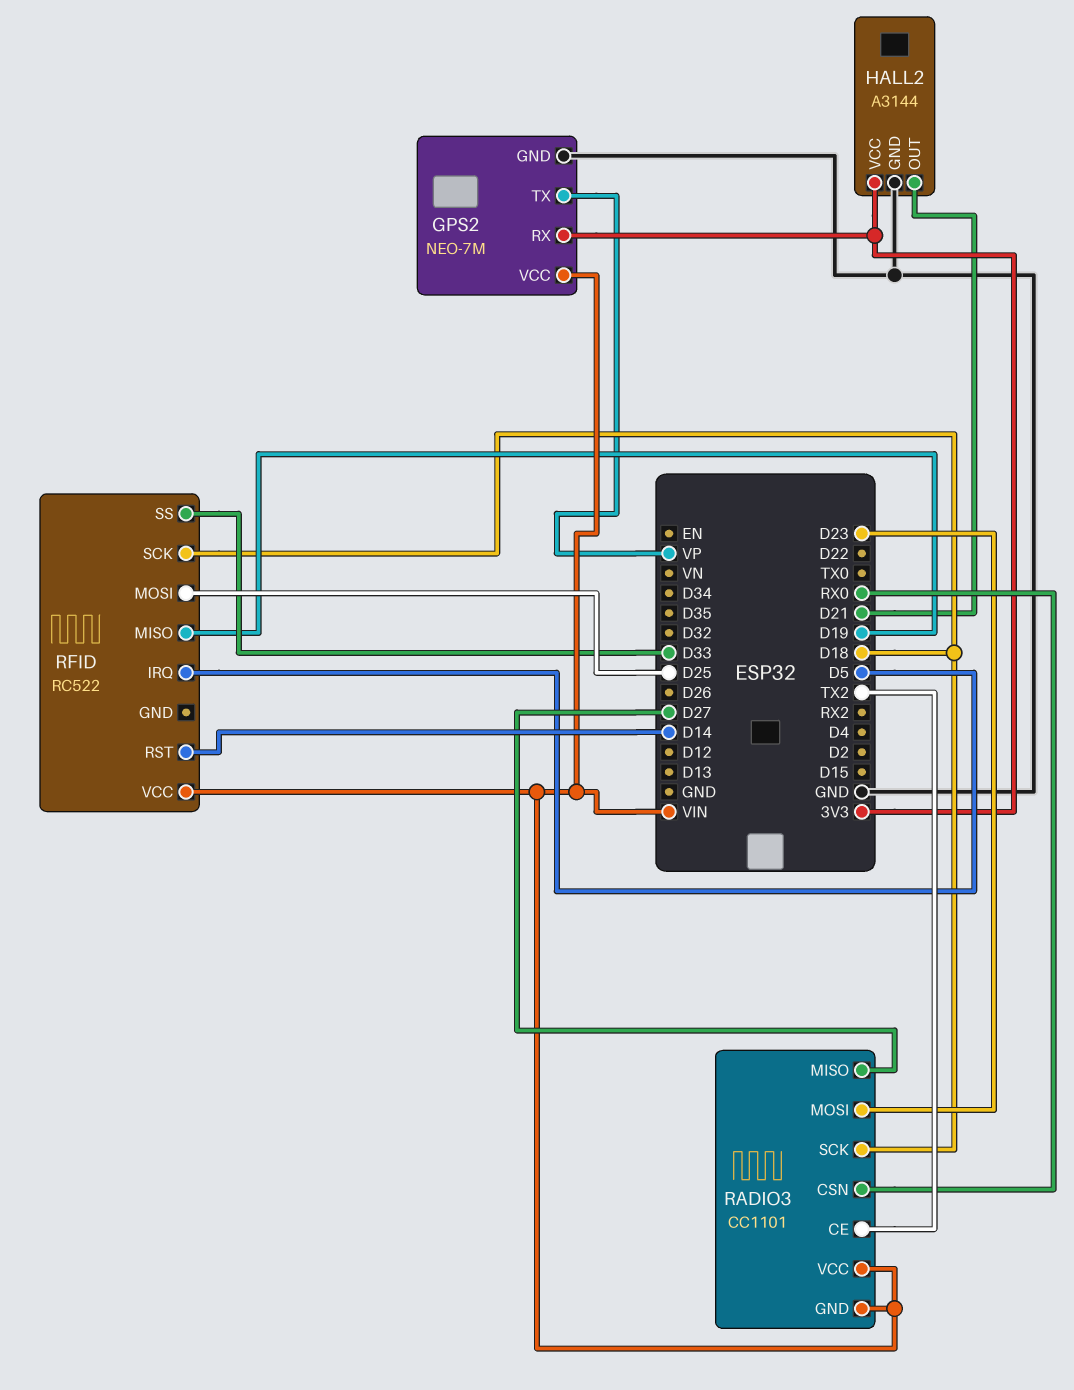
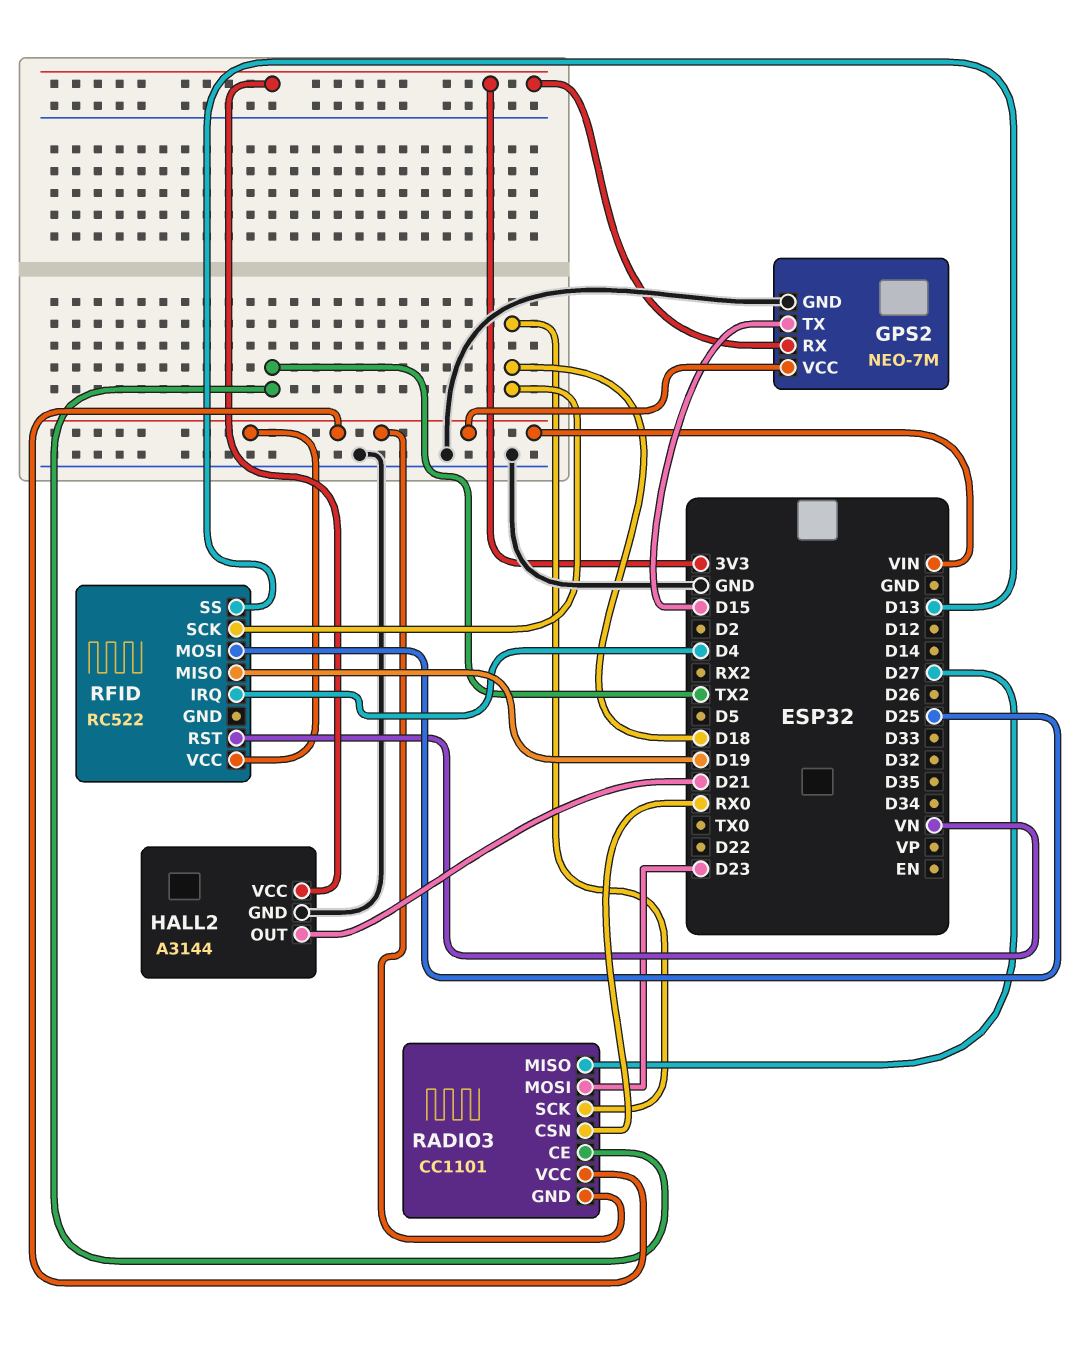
GPS2 pin TX: VP -> D15
RFID pin IRQ: D5 -> D4
RFID pin RST: D14 -> VN
RFID pin SS: D33 -> D13

